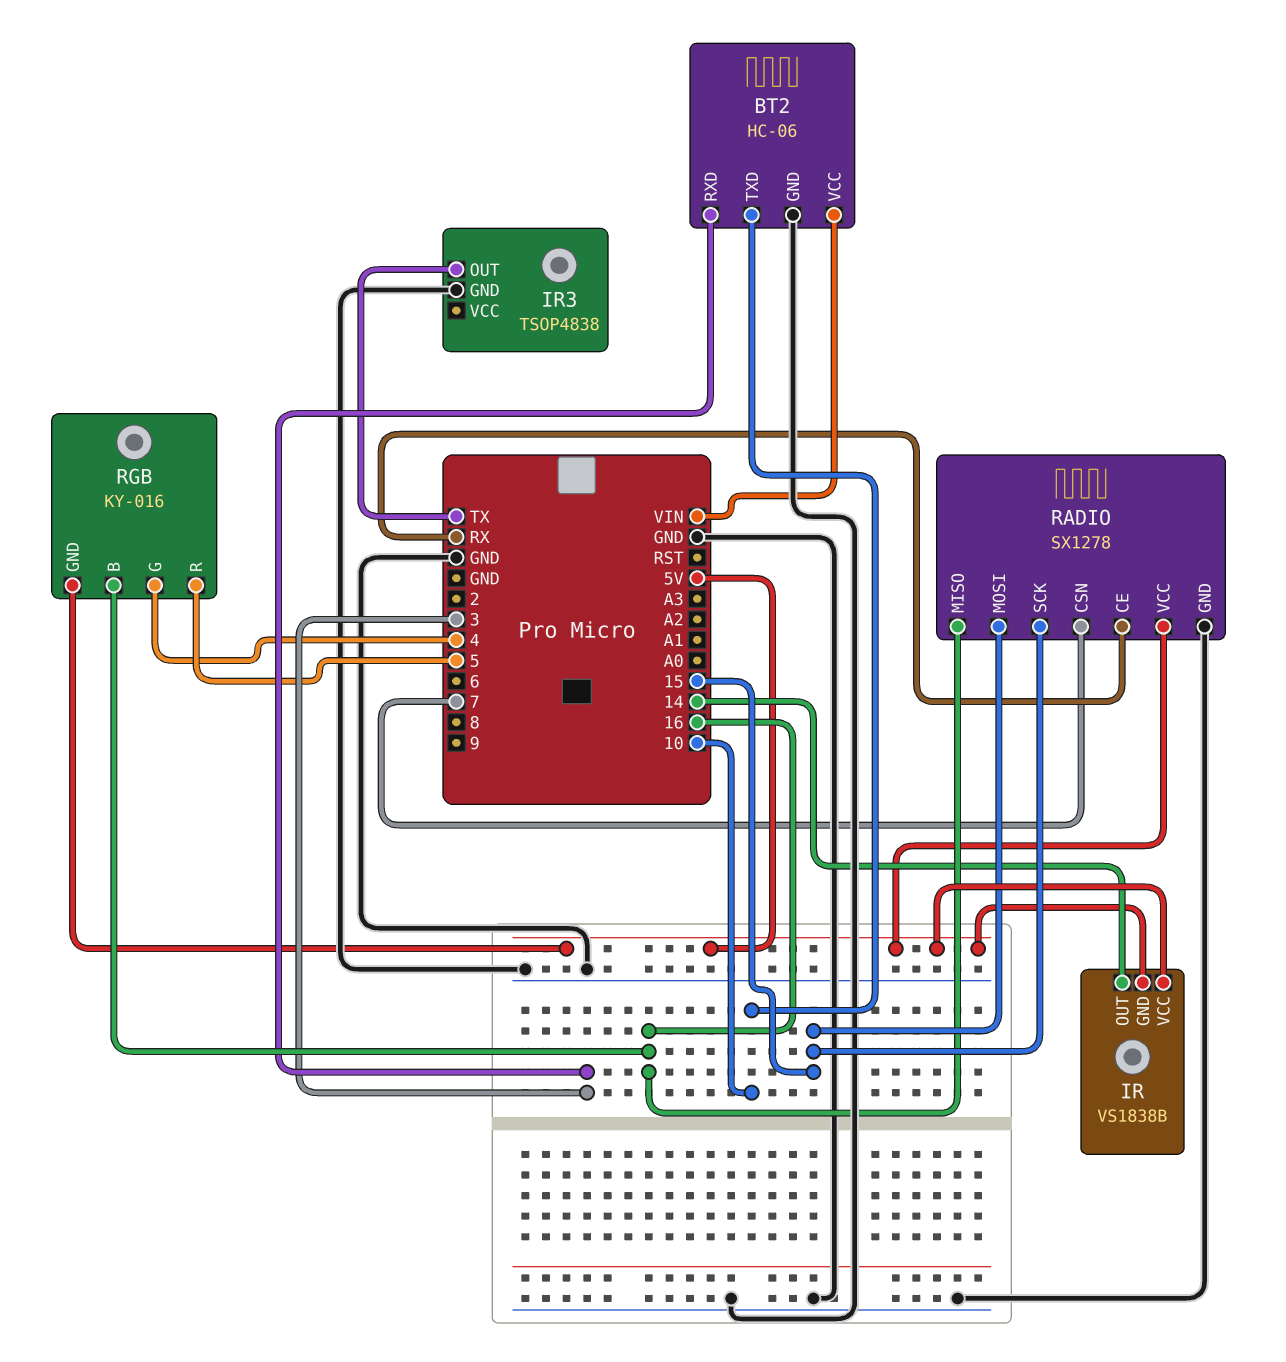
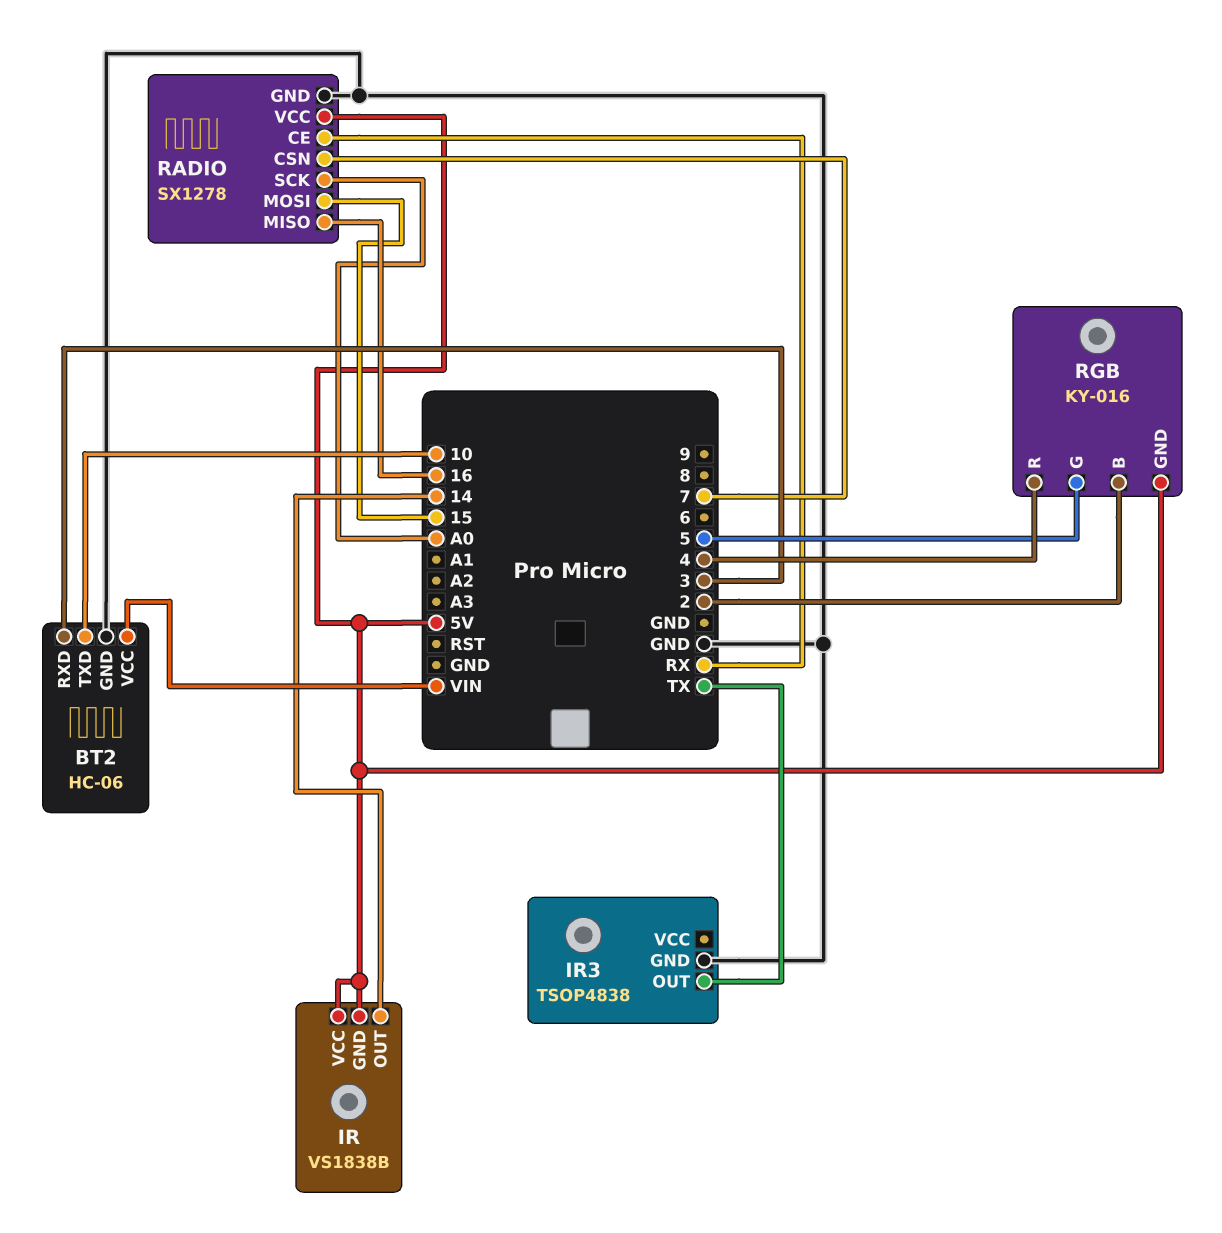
RADIO pin SCK: 15 -> A0
RGB pin B: 16 -> 2
RGB pin G: 4 -> 5
RGB pin R: 5 -> 4

